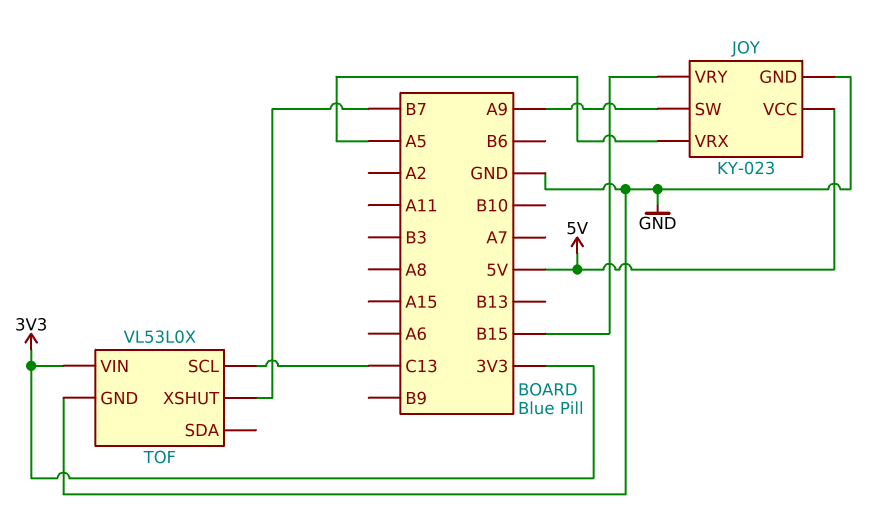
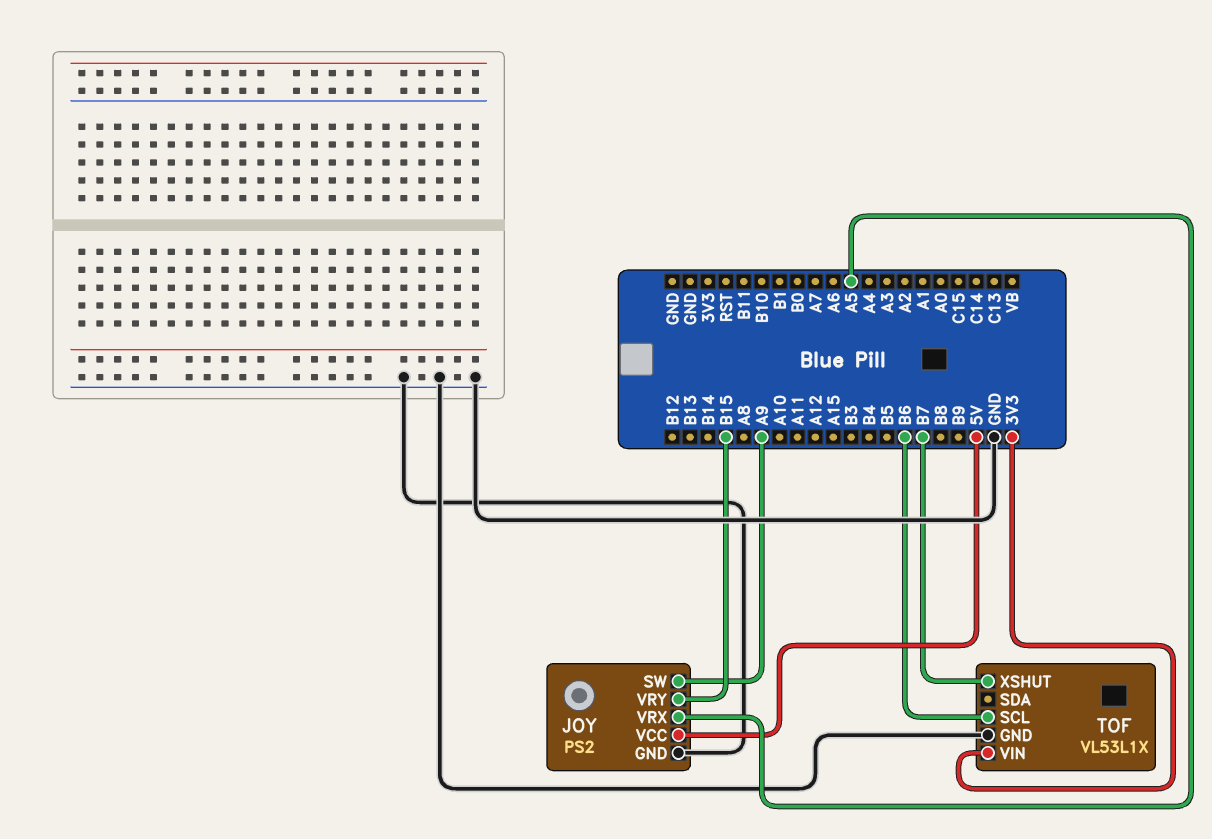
JOY: KY-023 -> PS2
TOF: VL53L0X -> VL53L1X
TOF pin SCL: C13 -> B6

